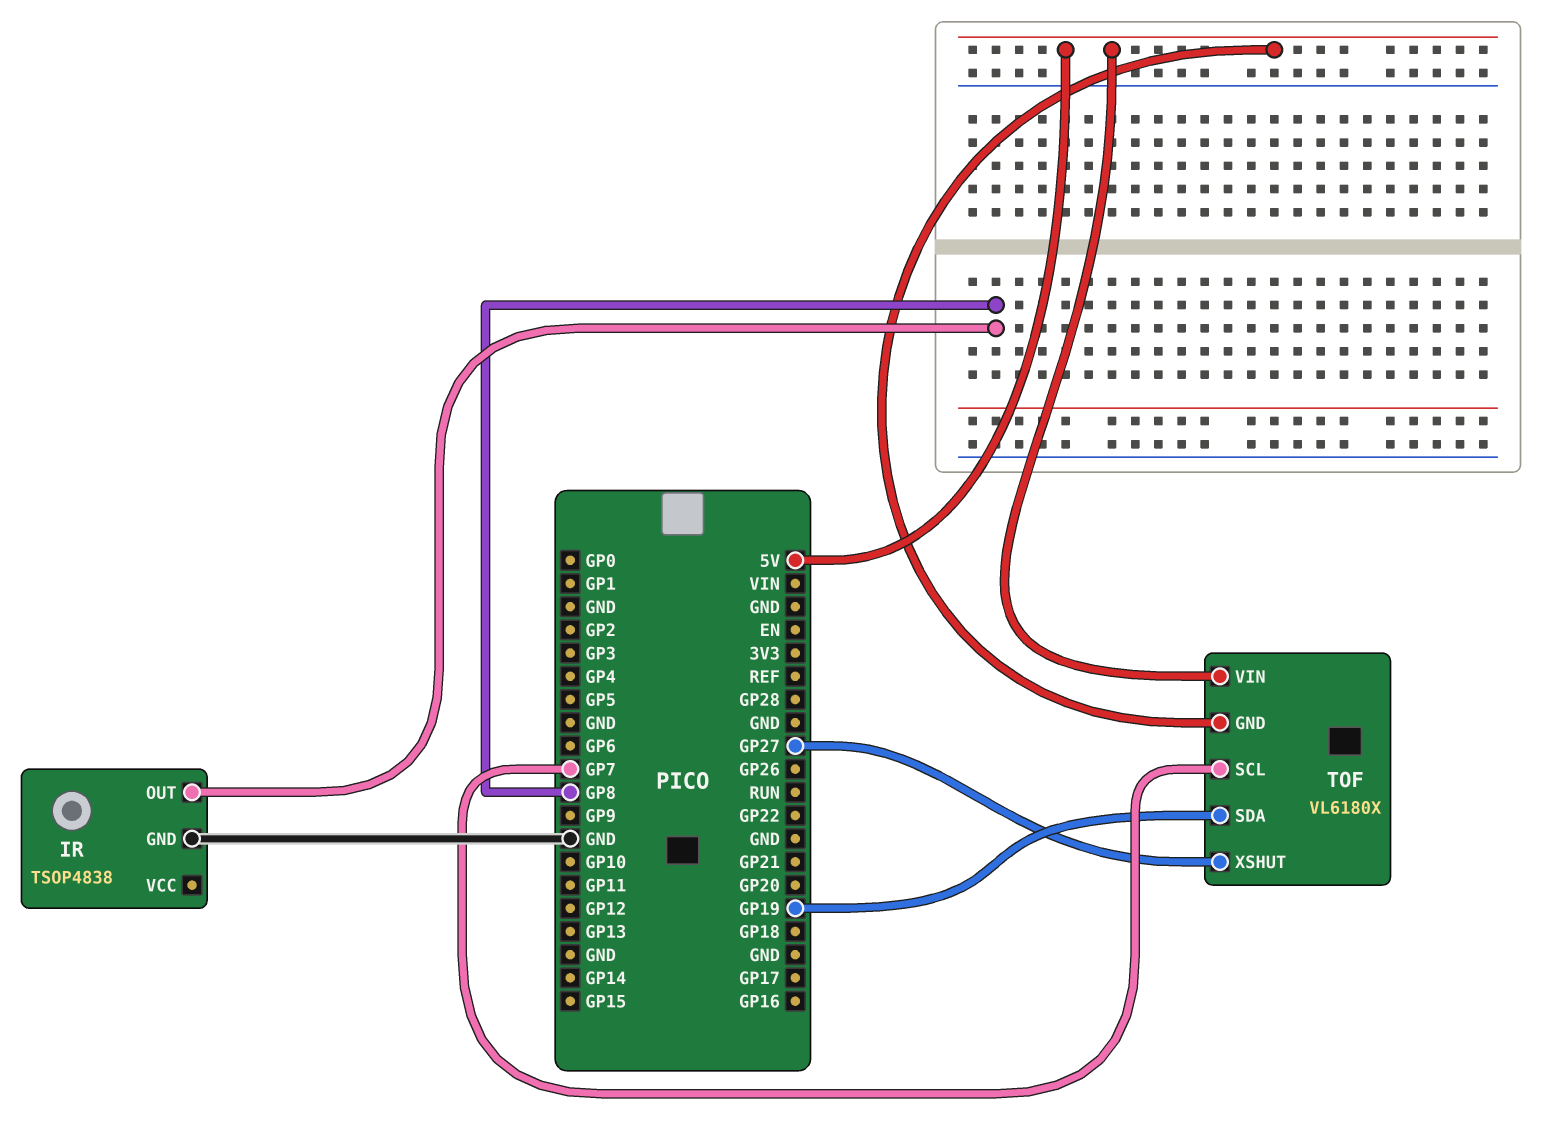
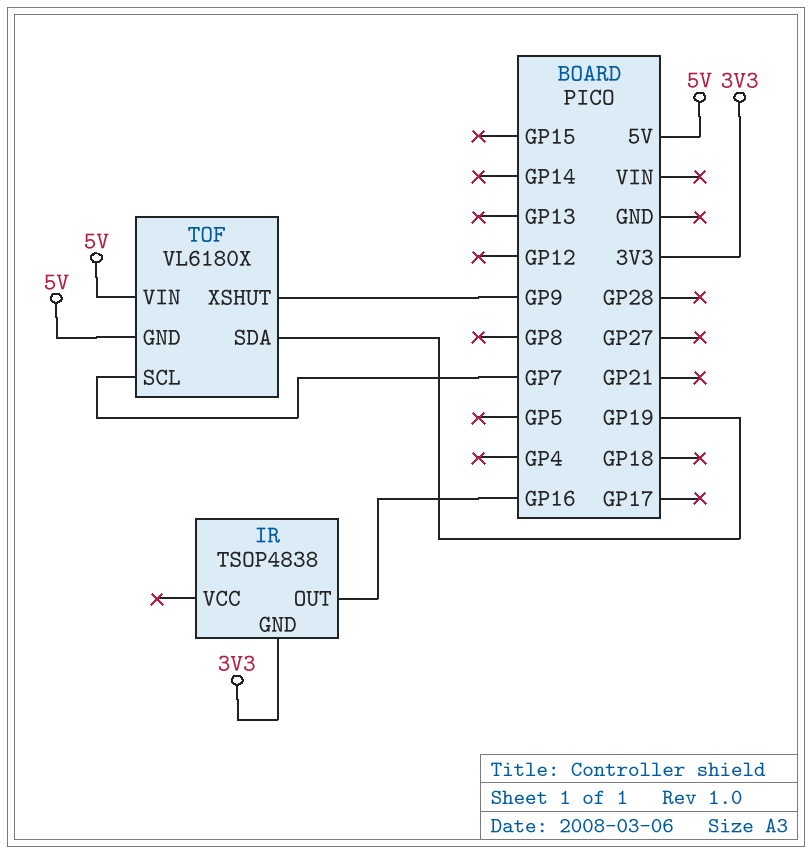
IR pin GND: GND -> 3V3
IR pin OUT: GP8 -> GP16
TOF pin XSHUT: GP27 -> GP9

